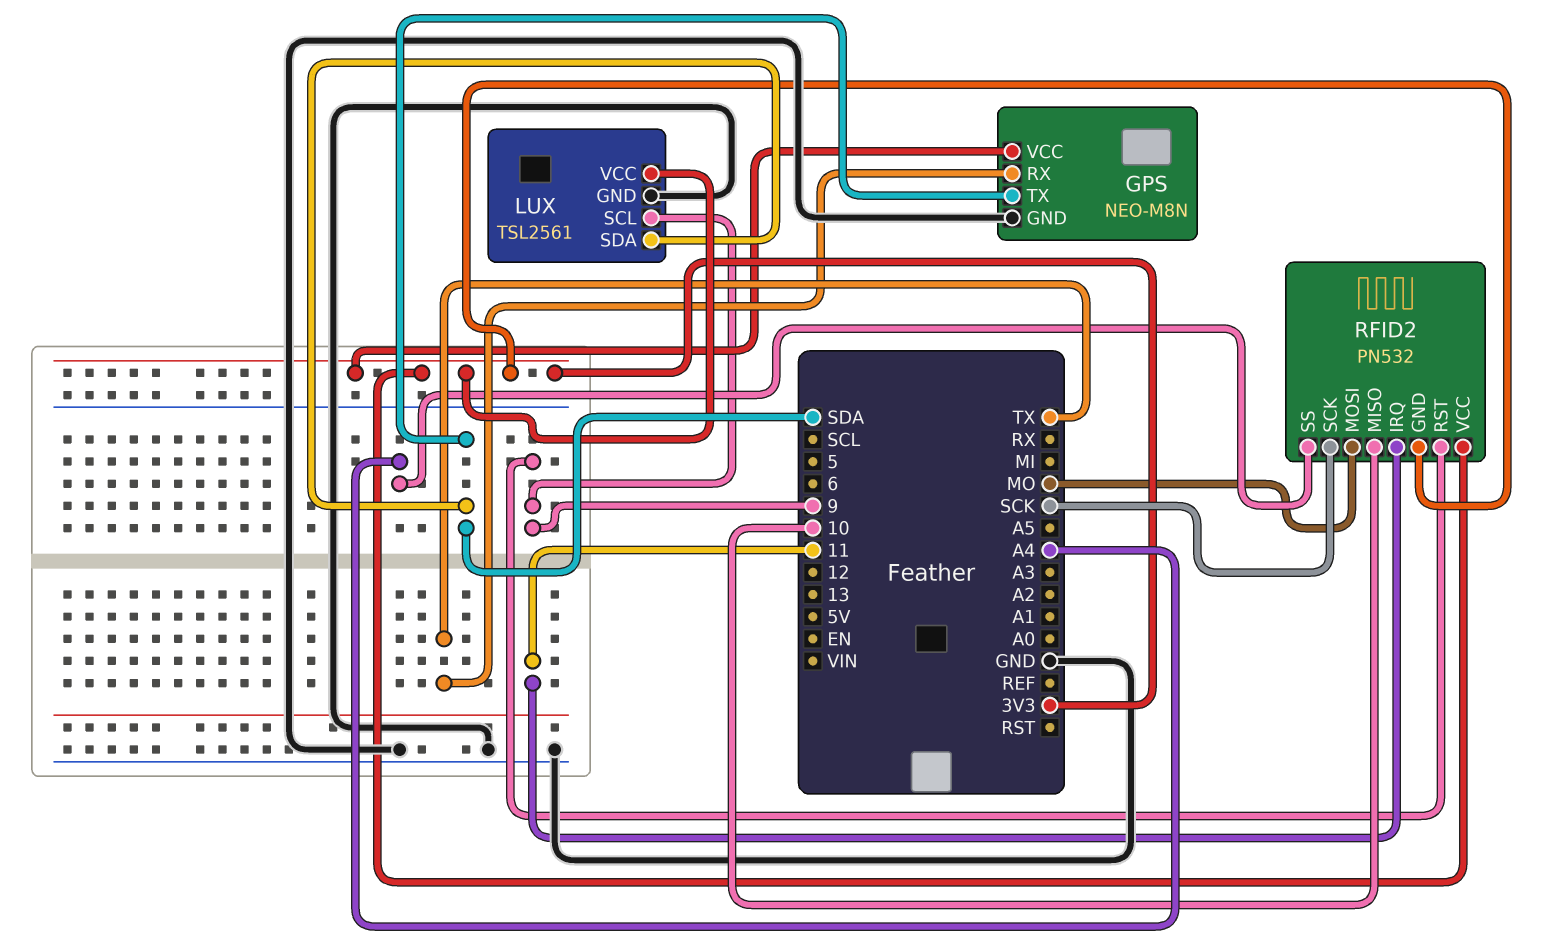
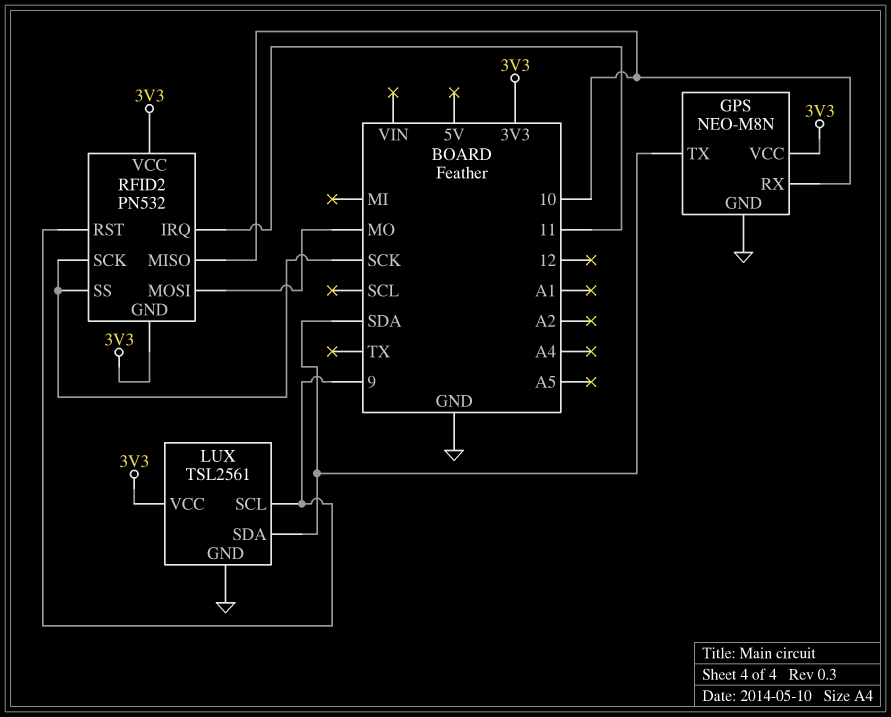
GPS pin RX: TX -> 10
RFID2 pin SS: A4 -> SCK

